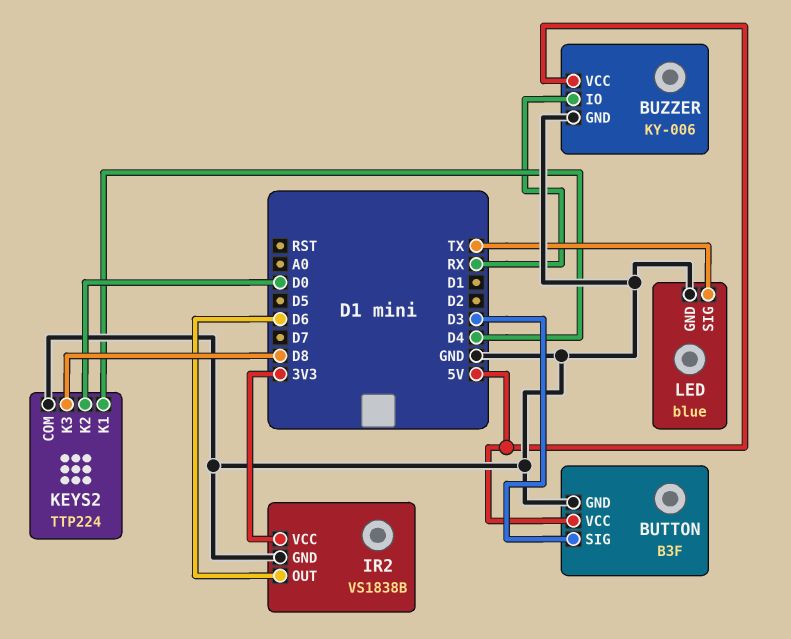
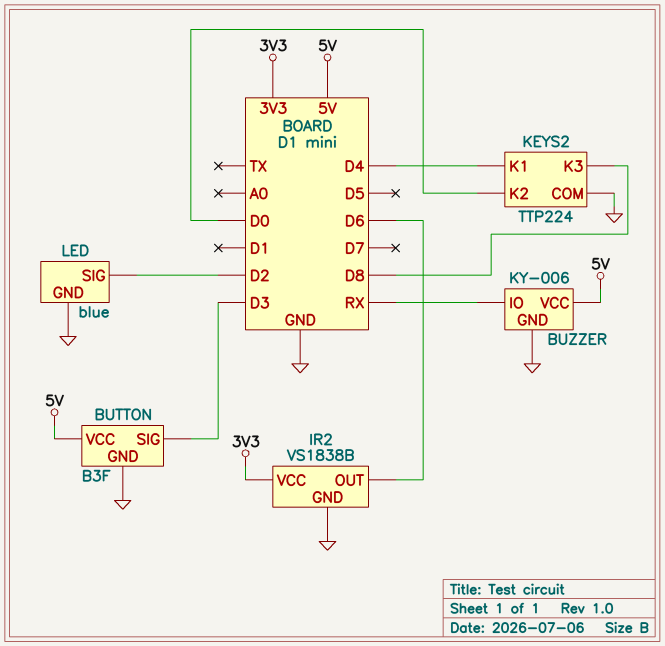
LED pin SIG: TX -> D2

